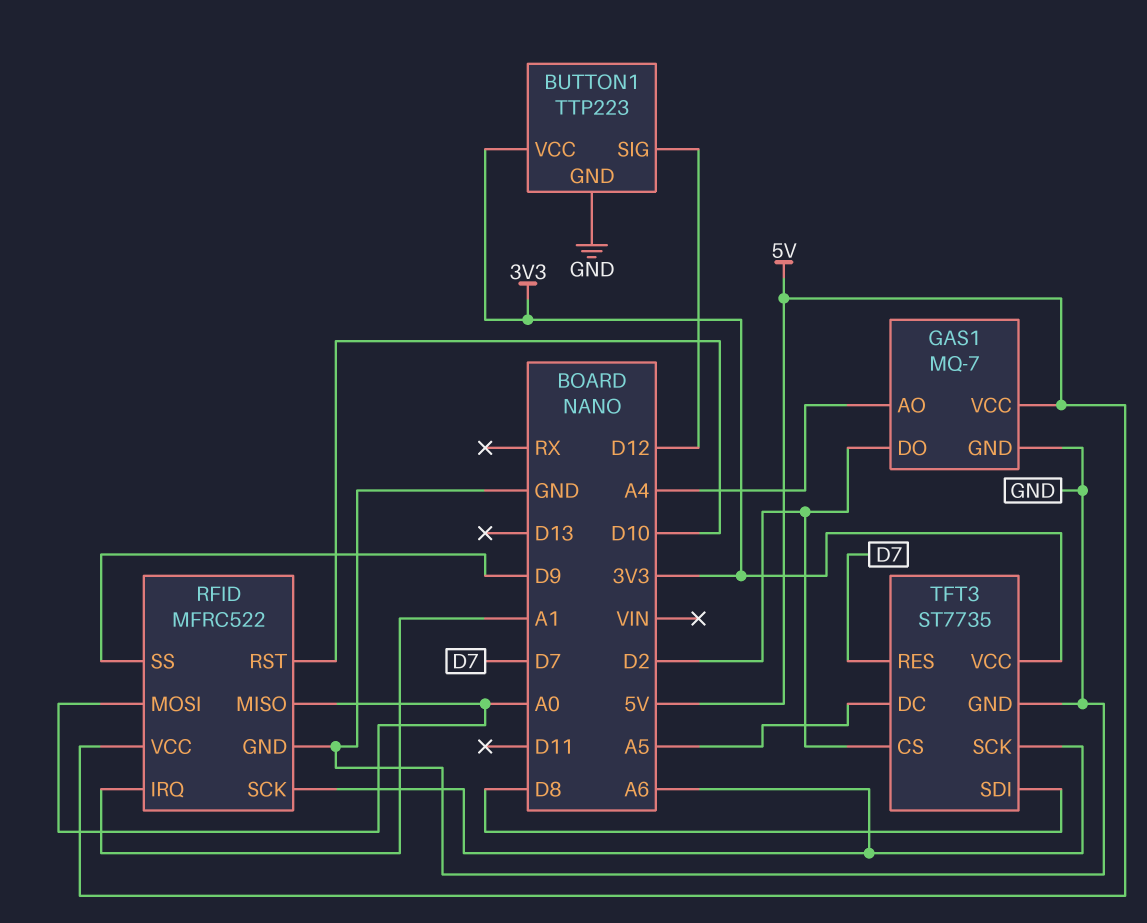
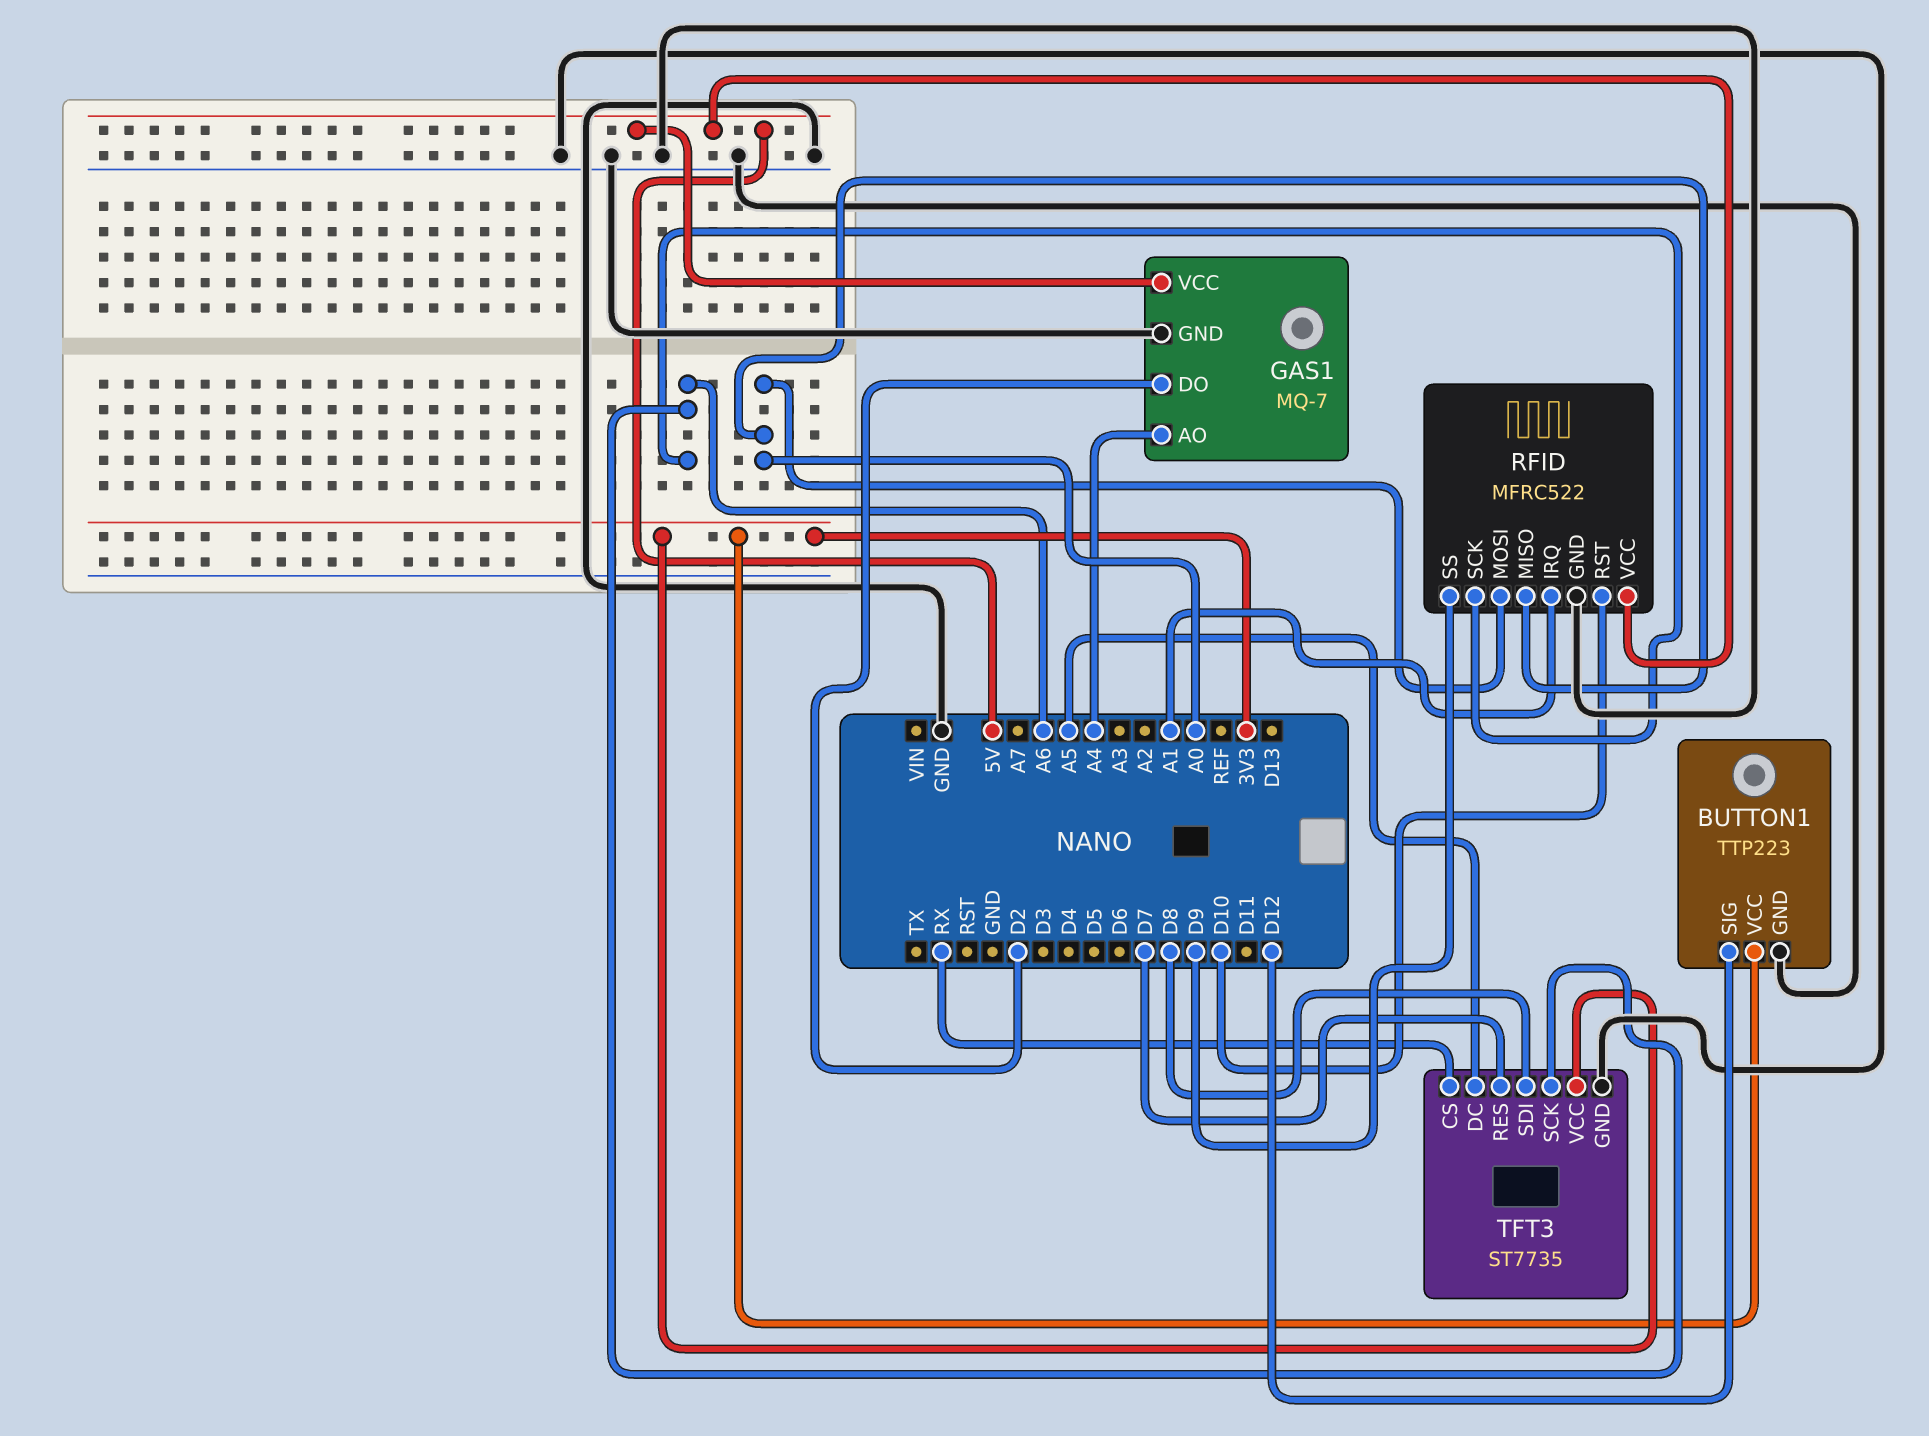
TFT3 pin CS: D2 -> RX

